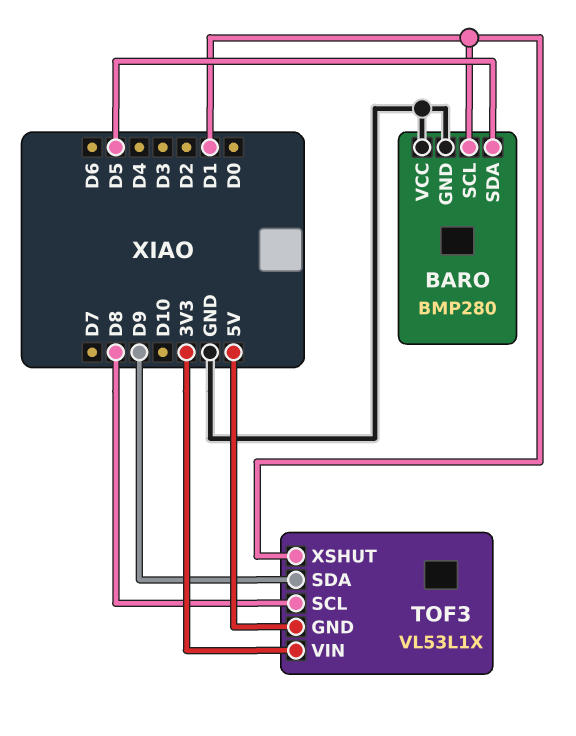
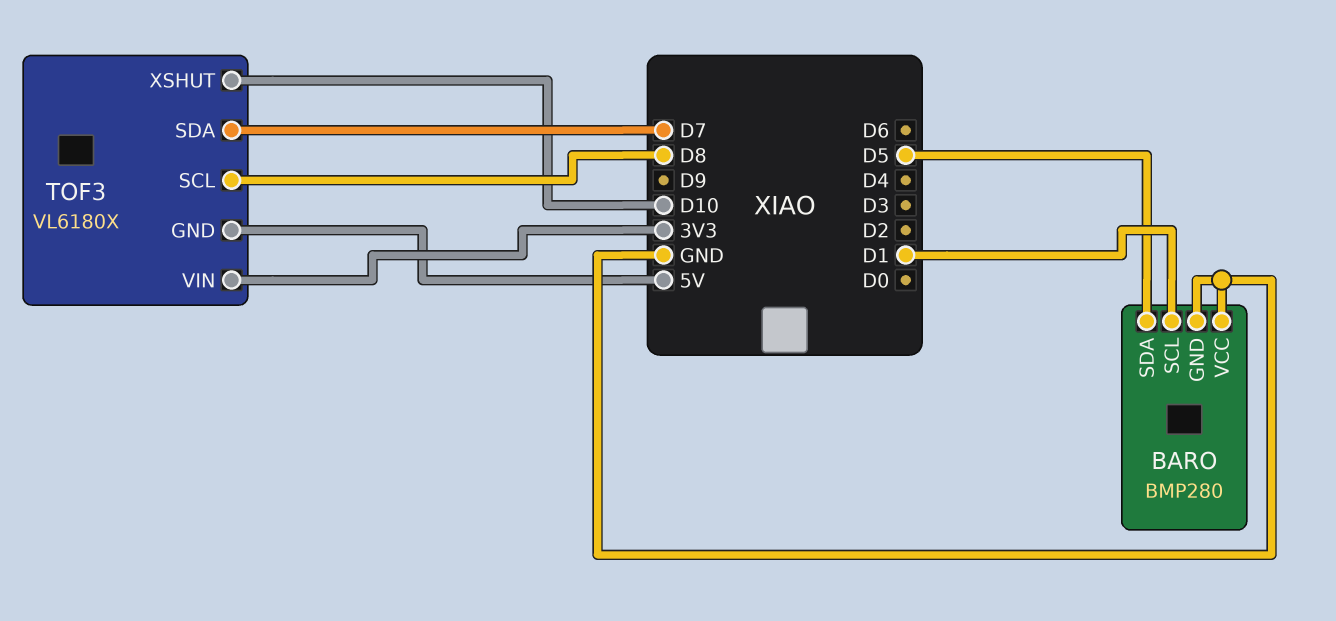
TOF3: VL53L1X -> VL6180X
TOF3 pin SDA: D9 -> D7
TOF3 pin XSHUT: D1 -> D10

